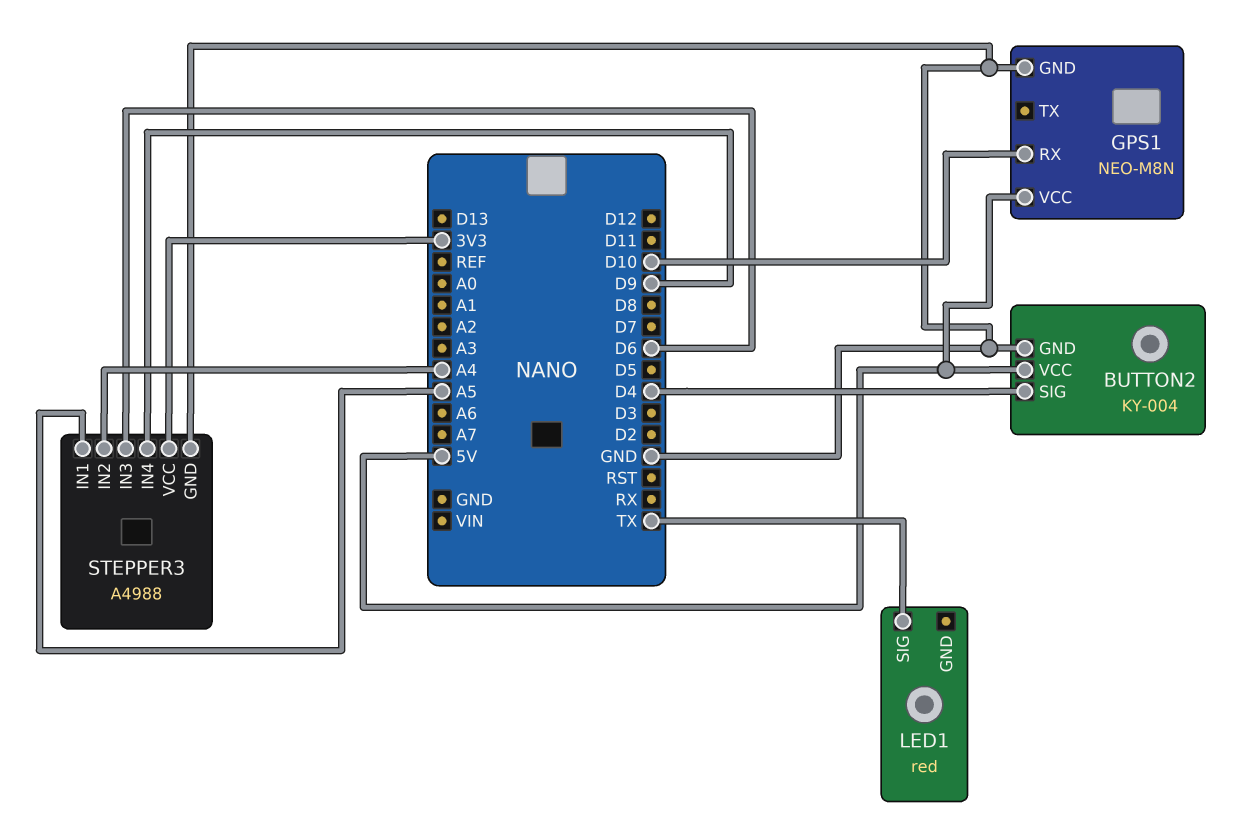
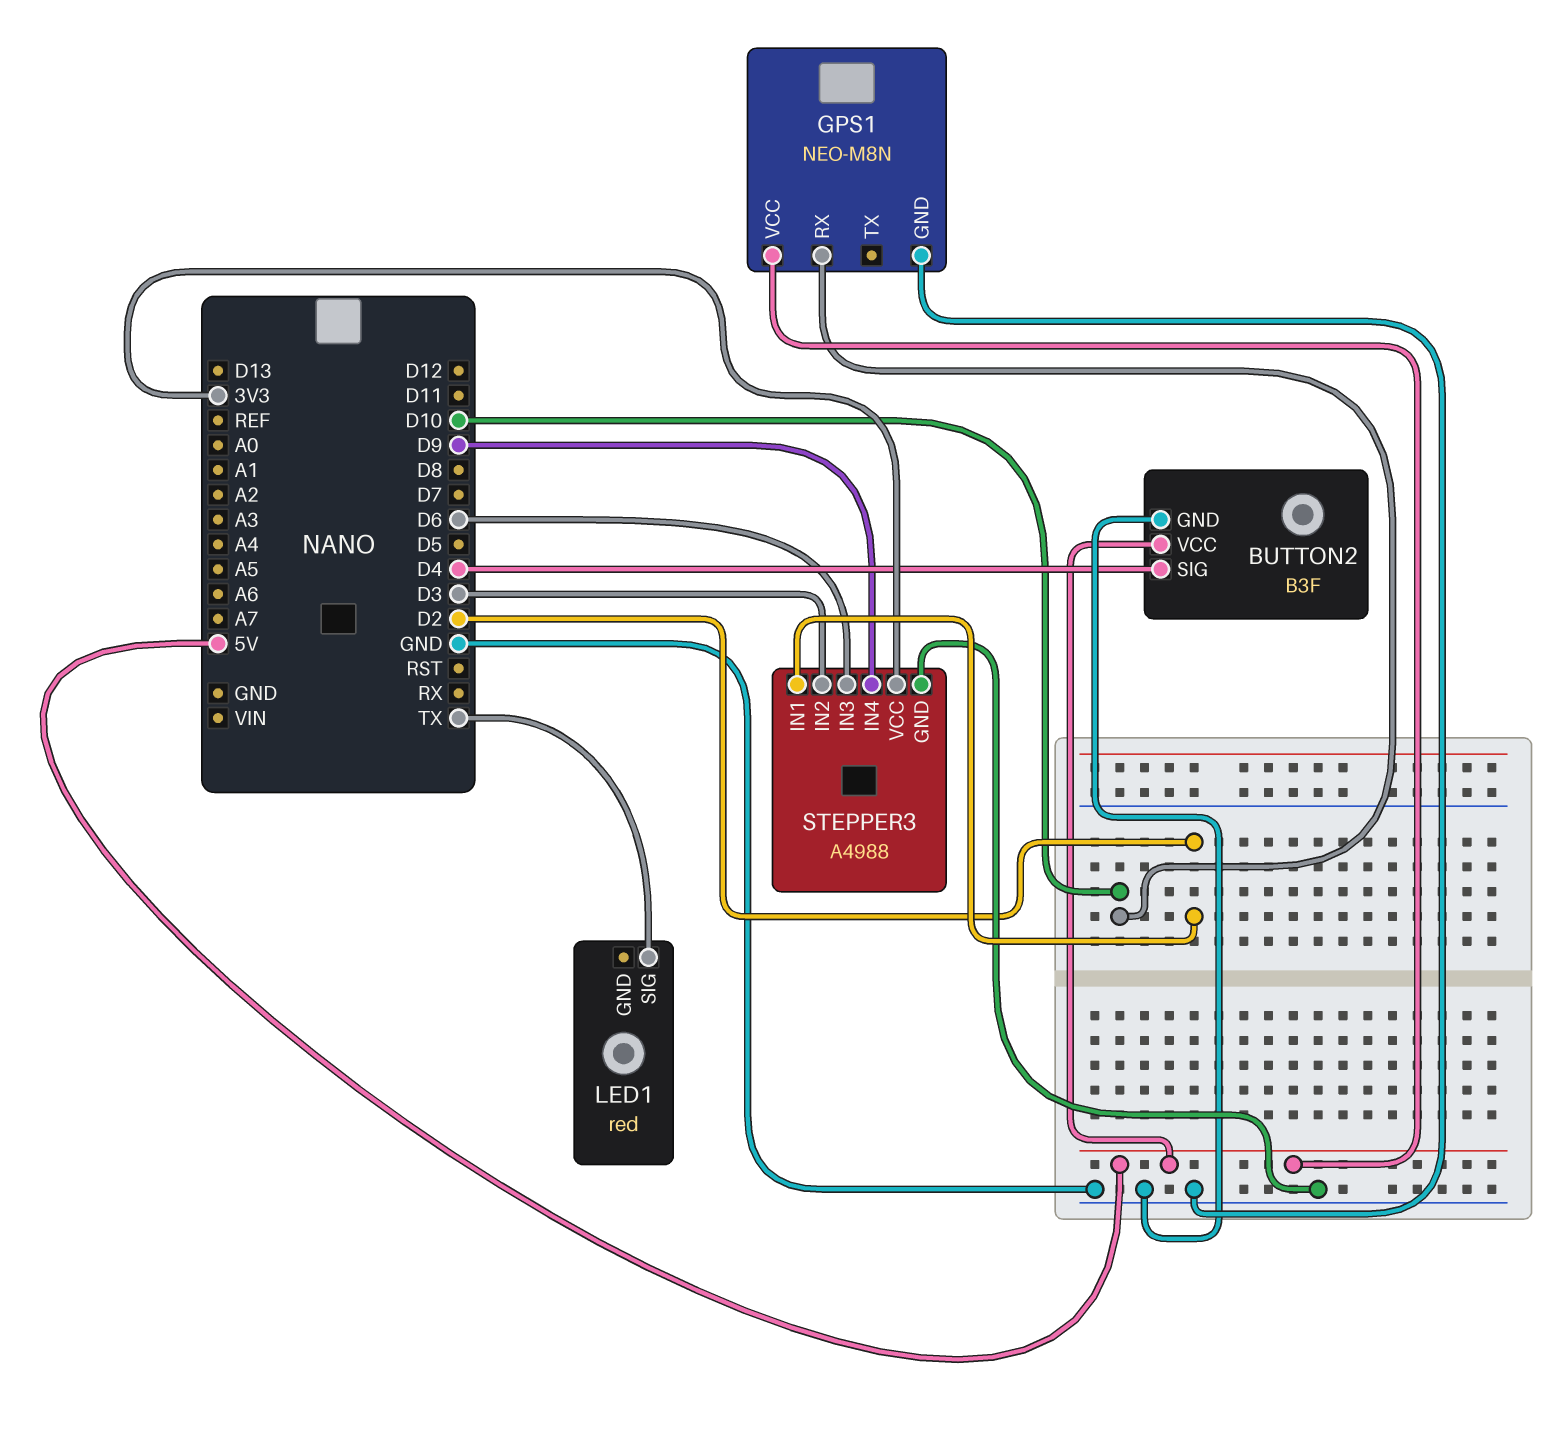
BUTTON2: KY-004 -> B3F
STEPPER3 pin IN1: A5 -> D2
STEPPER3 pin IN2: A4 -> D3

